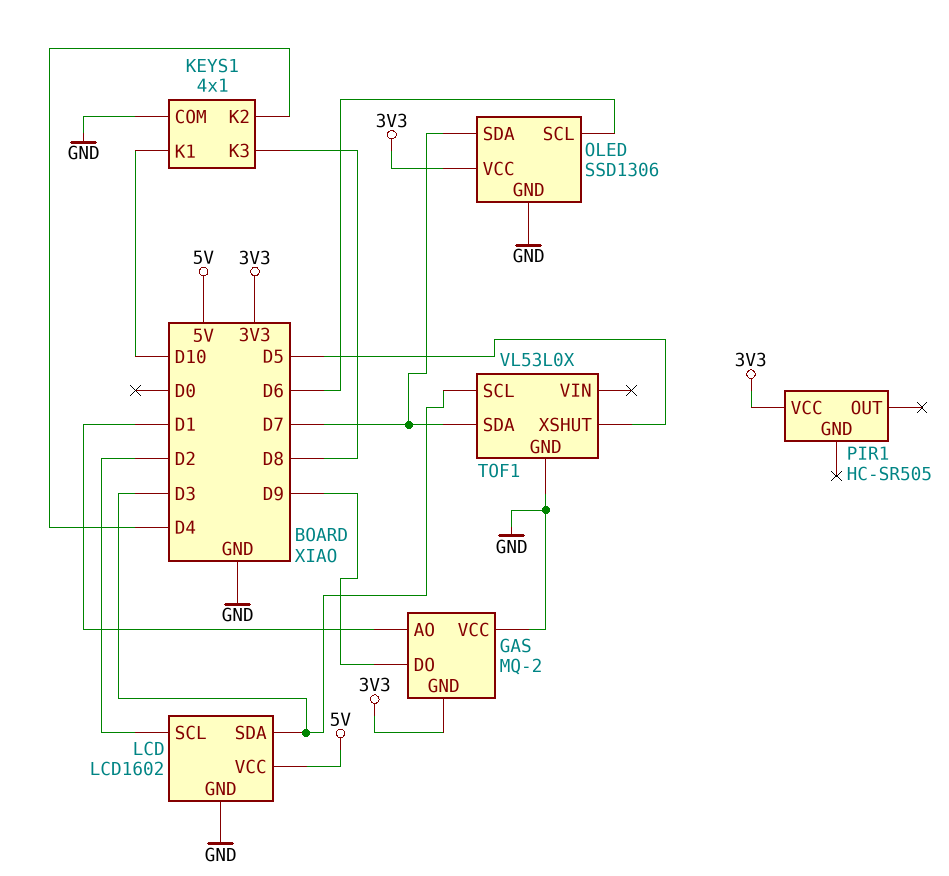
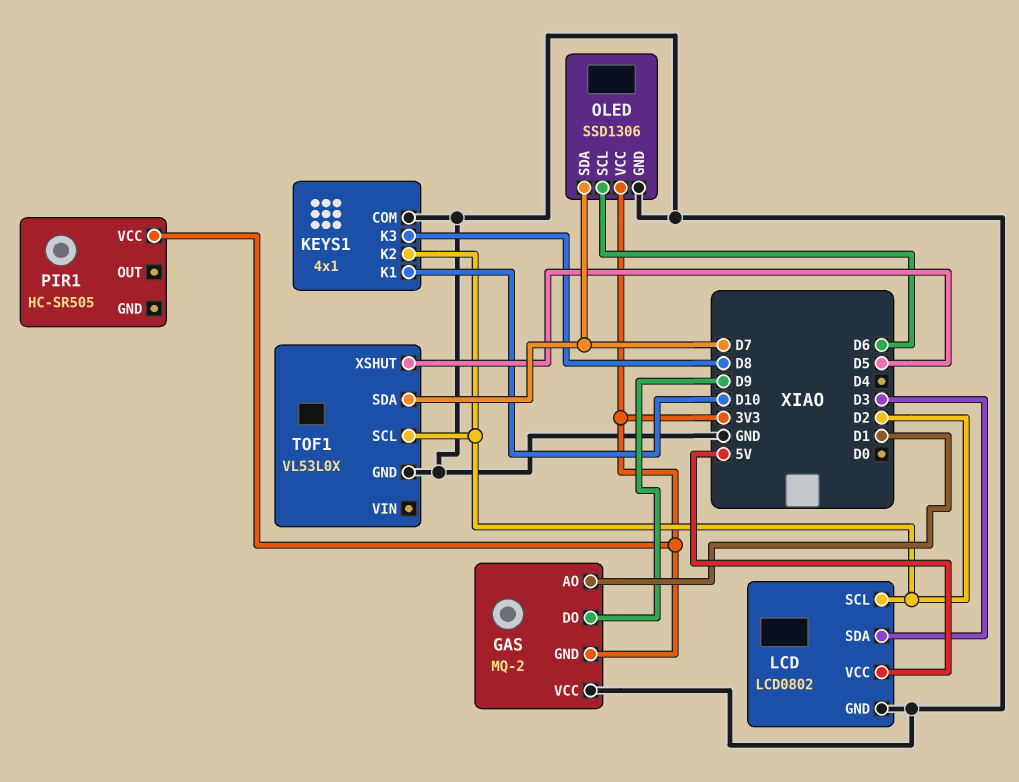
KEYS1 pin K2: D4 -> D2
LCD: LCD1602 -> LCD0802
TOF1 pin SCL: D3 -> D2

